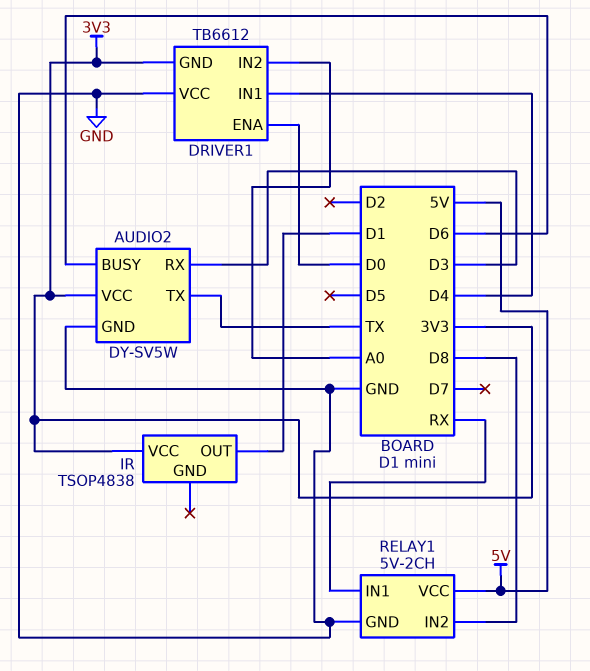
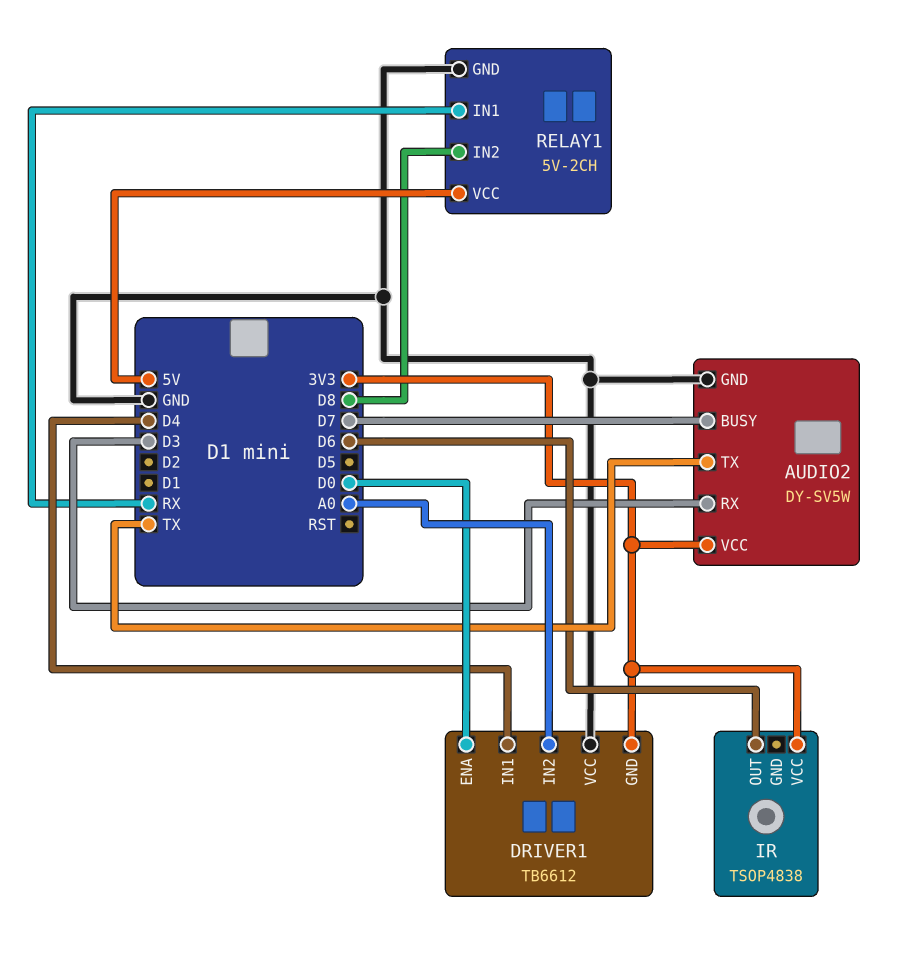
AUDIO2 pin BUSY: D6 -> D7
IR pin OUT: D1 -> D6

